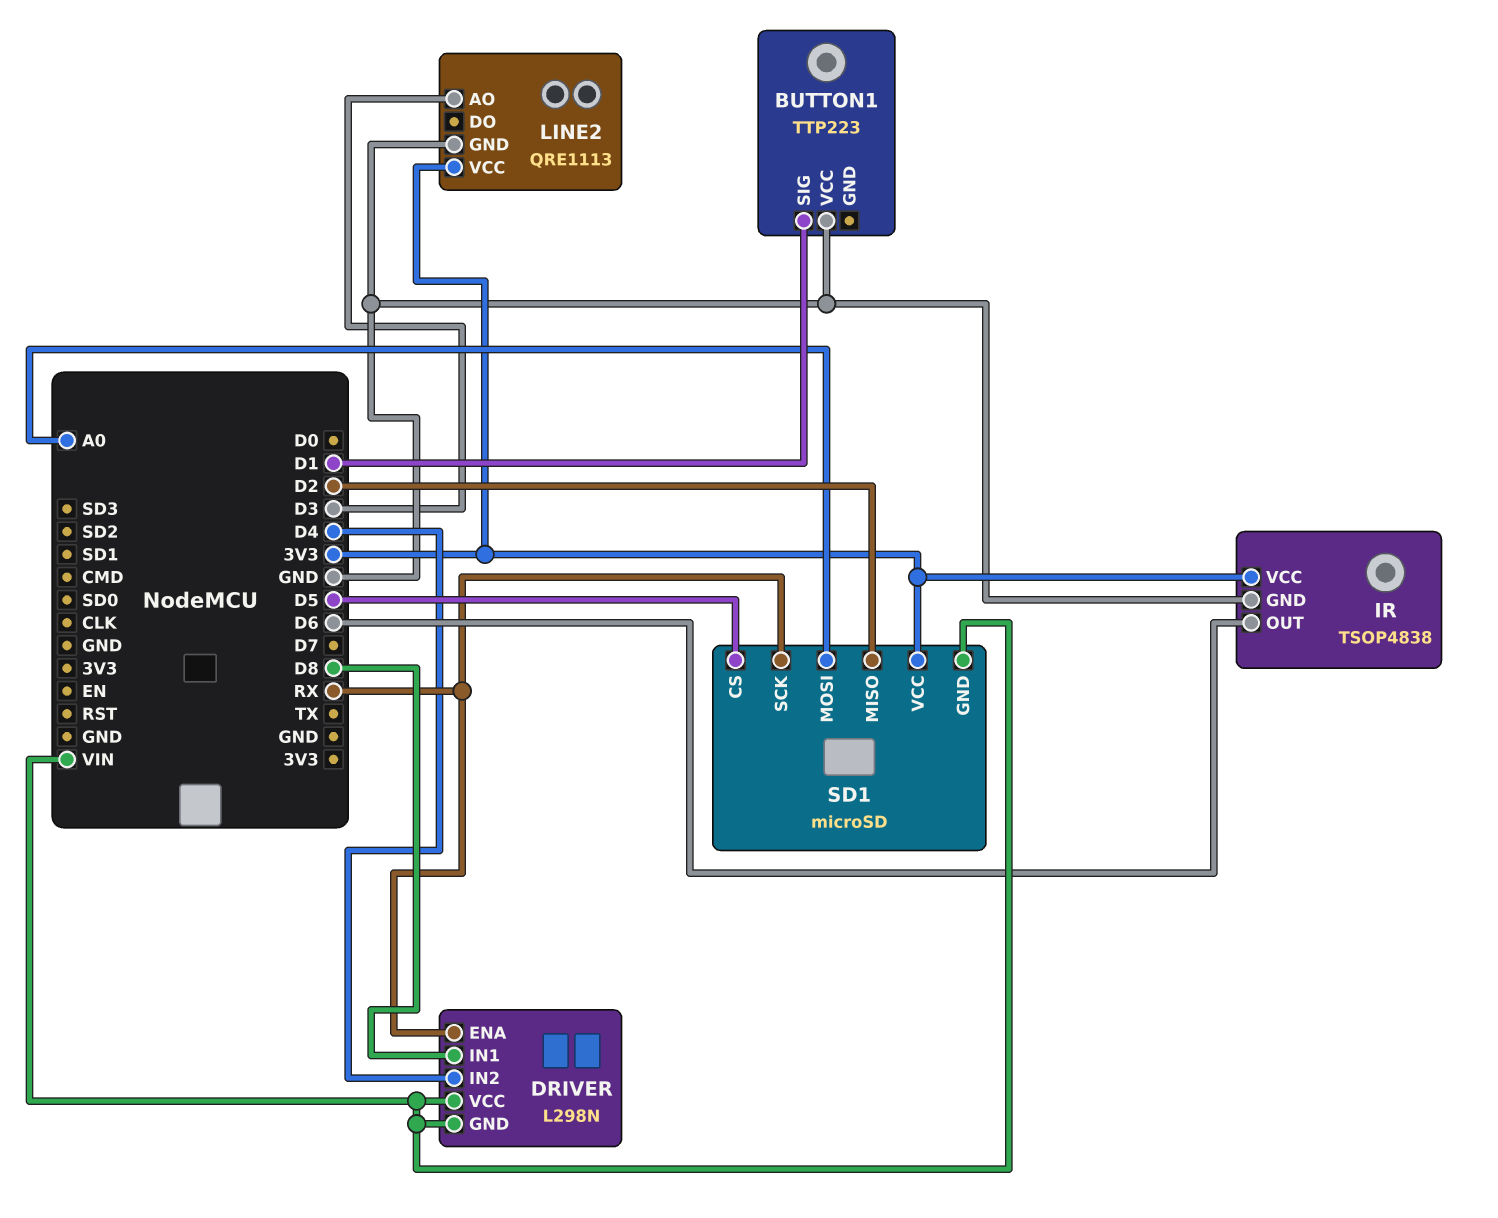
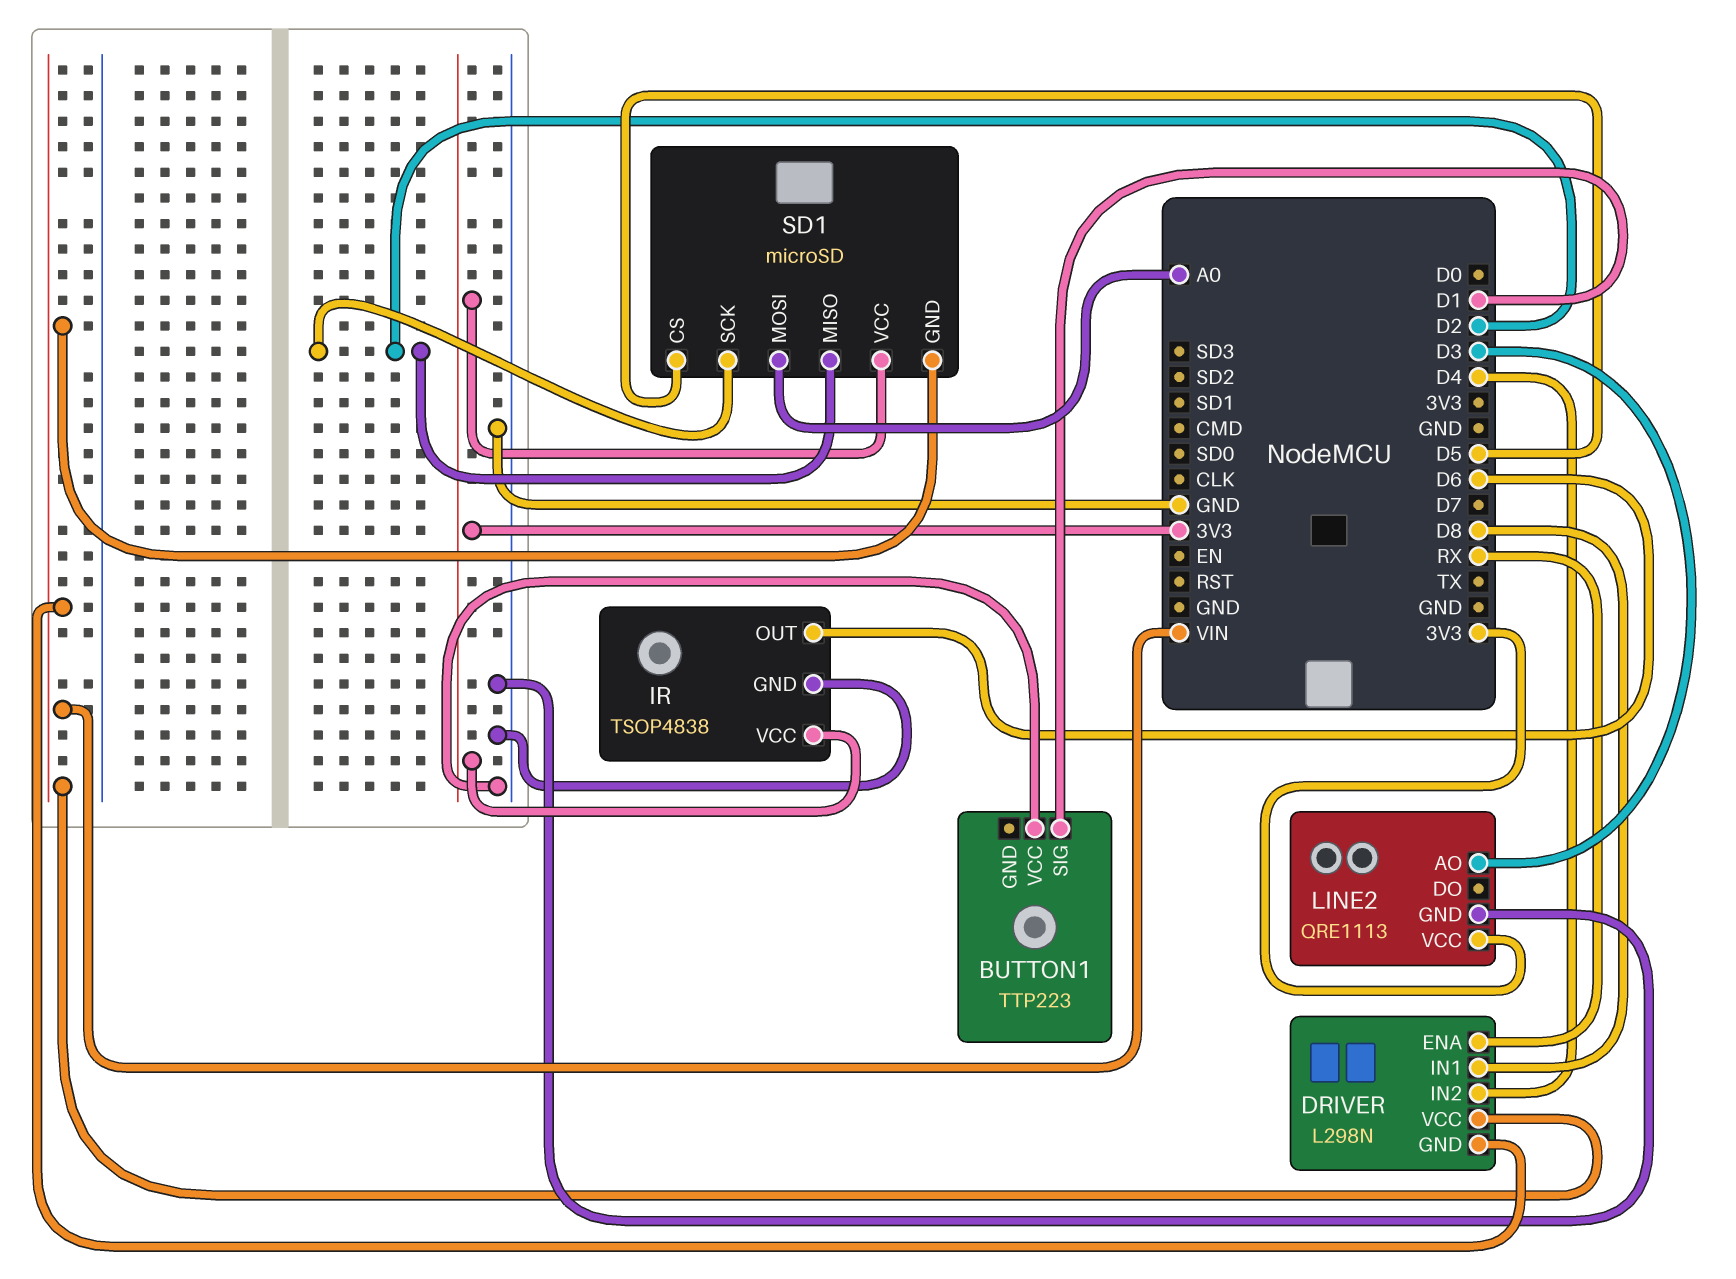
SD1 pin SCK: RX -> D2

